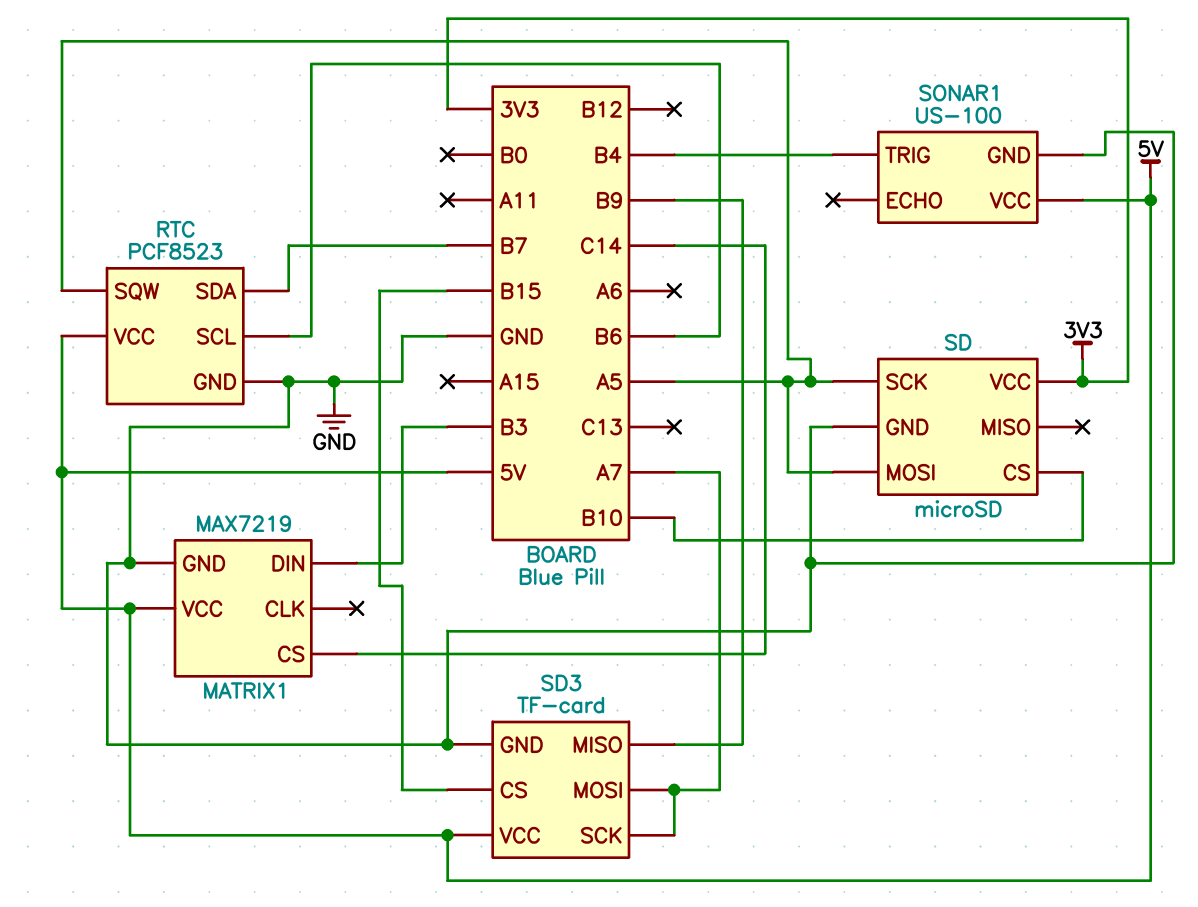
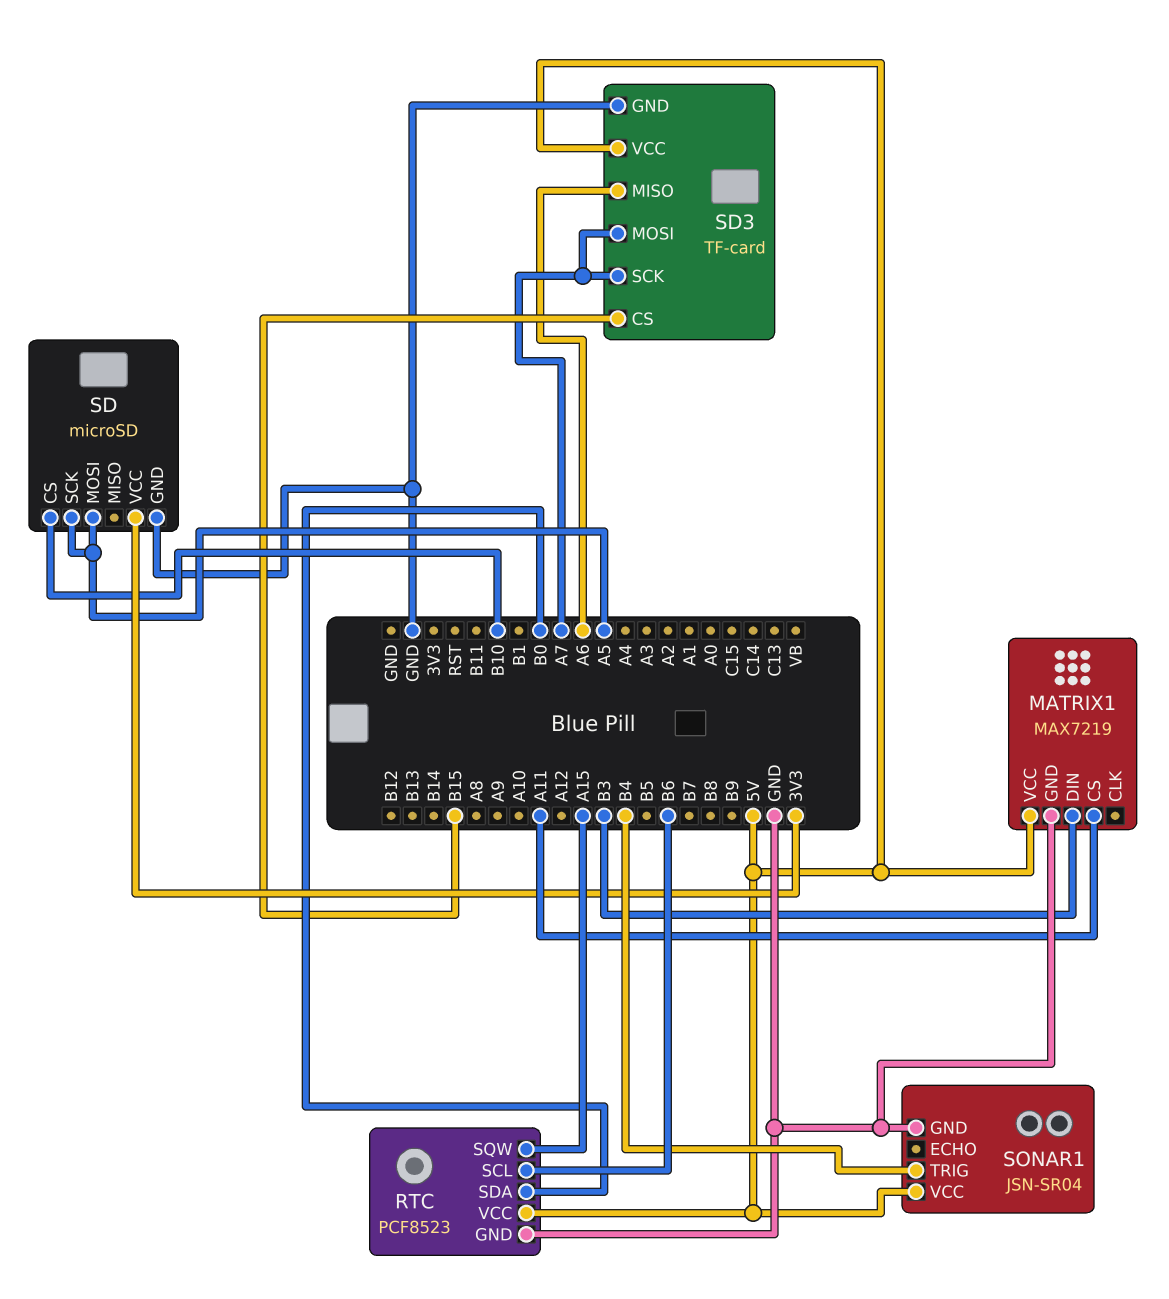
MATRIX1 pin CS: C14 -> A11
RTC pin SDA: B7 -> B0
RTC pin SQW: A5 -> A15
SD3 pin MISO: B9 -> A6
SONAR1: US-100 -> JSN-SR04

